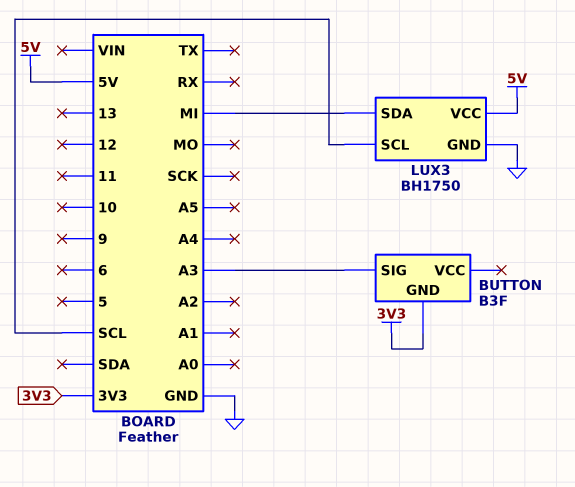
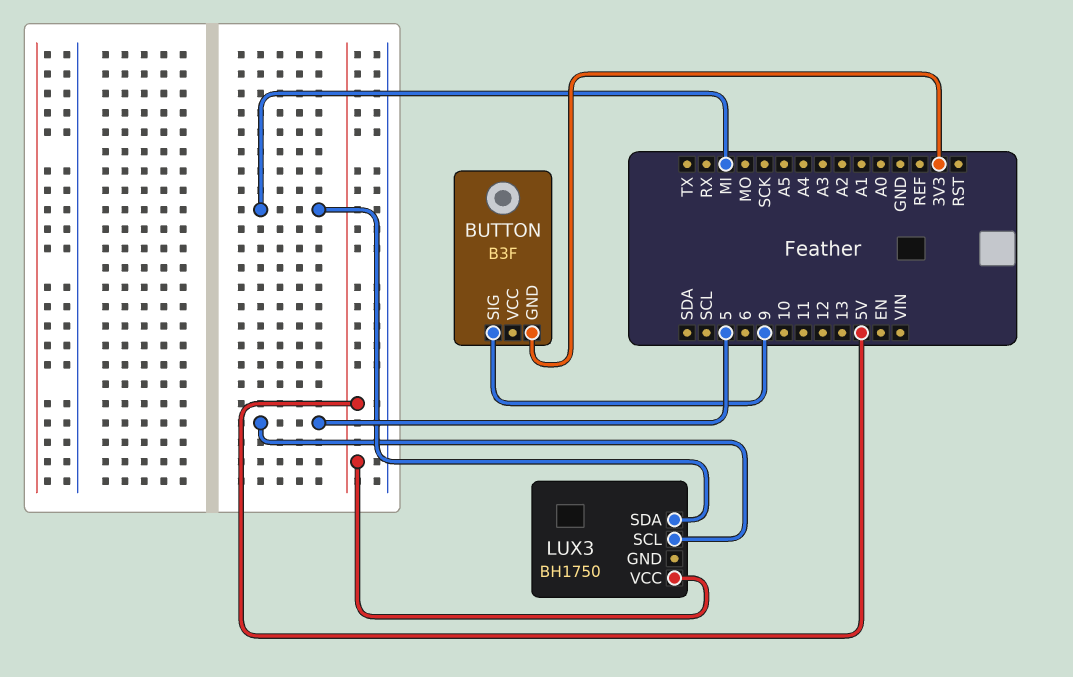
BUTTON pin SIG: A3 -> 9
LUX3 pin GND: GND -> none
LUX3 pin SCL: SCL -> 5

